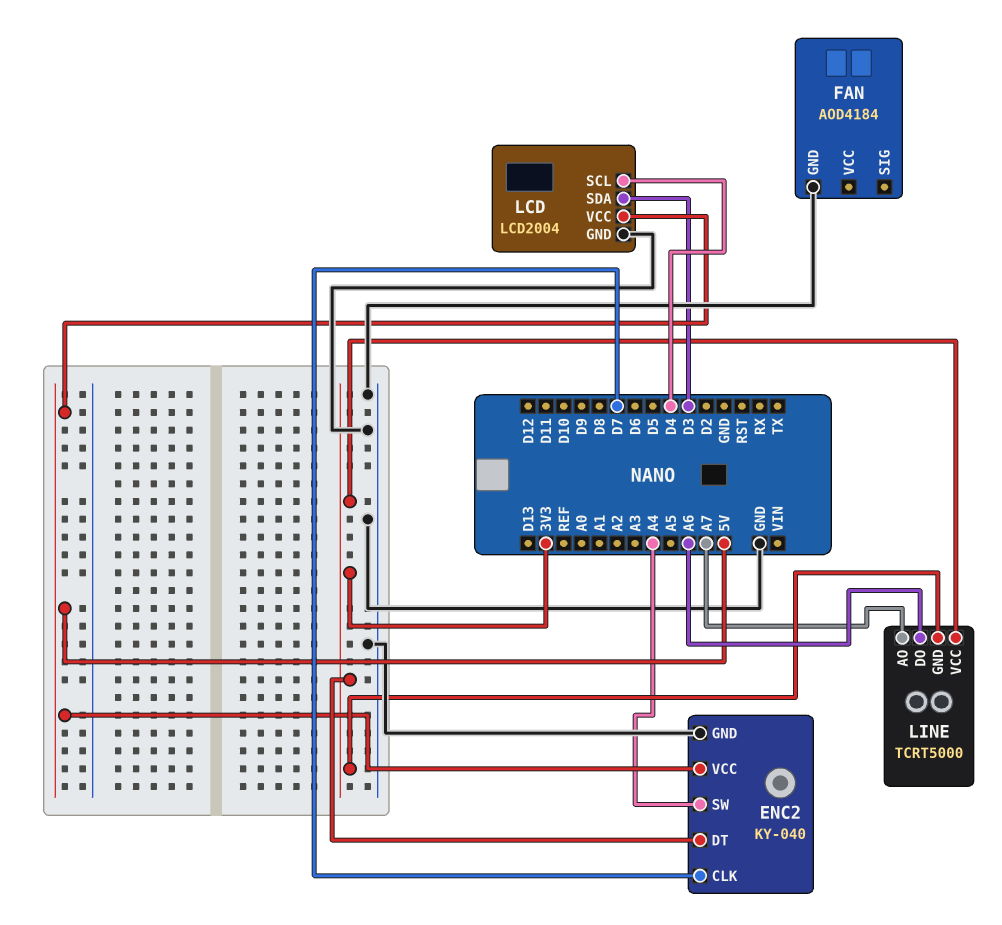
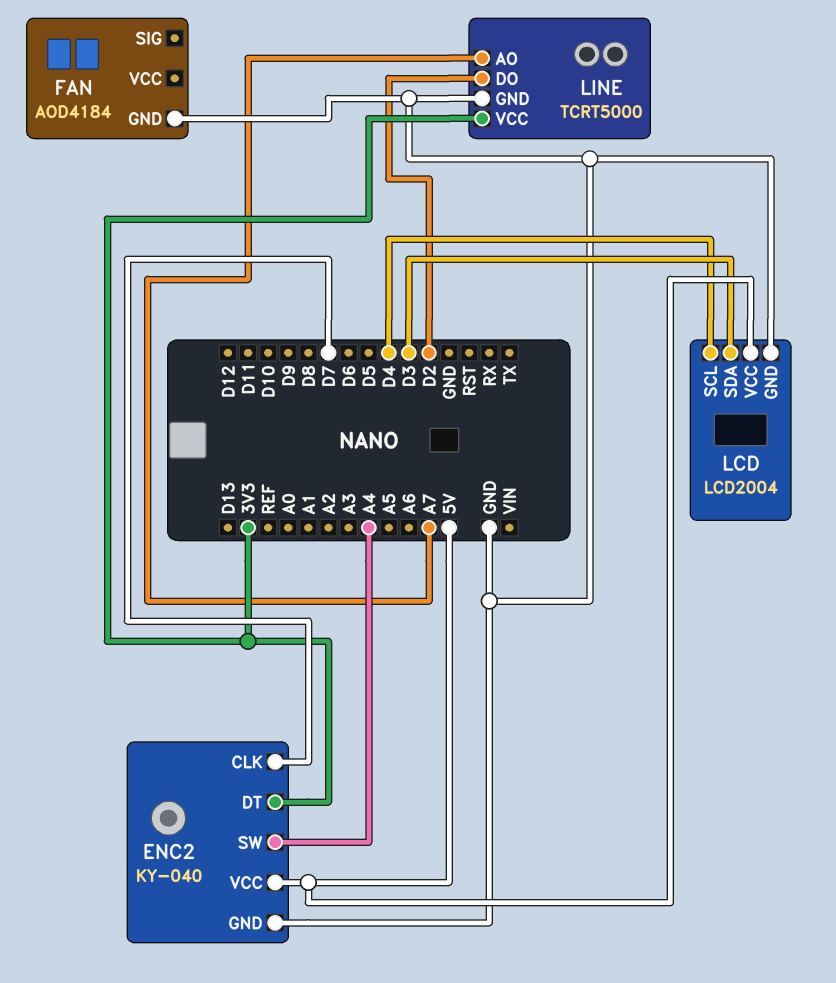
LINE pin DO: A6 -> D2
LINE pin GND: 3V3 -> GND

